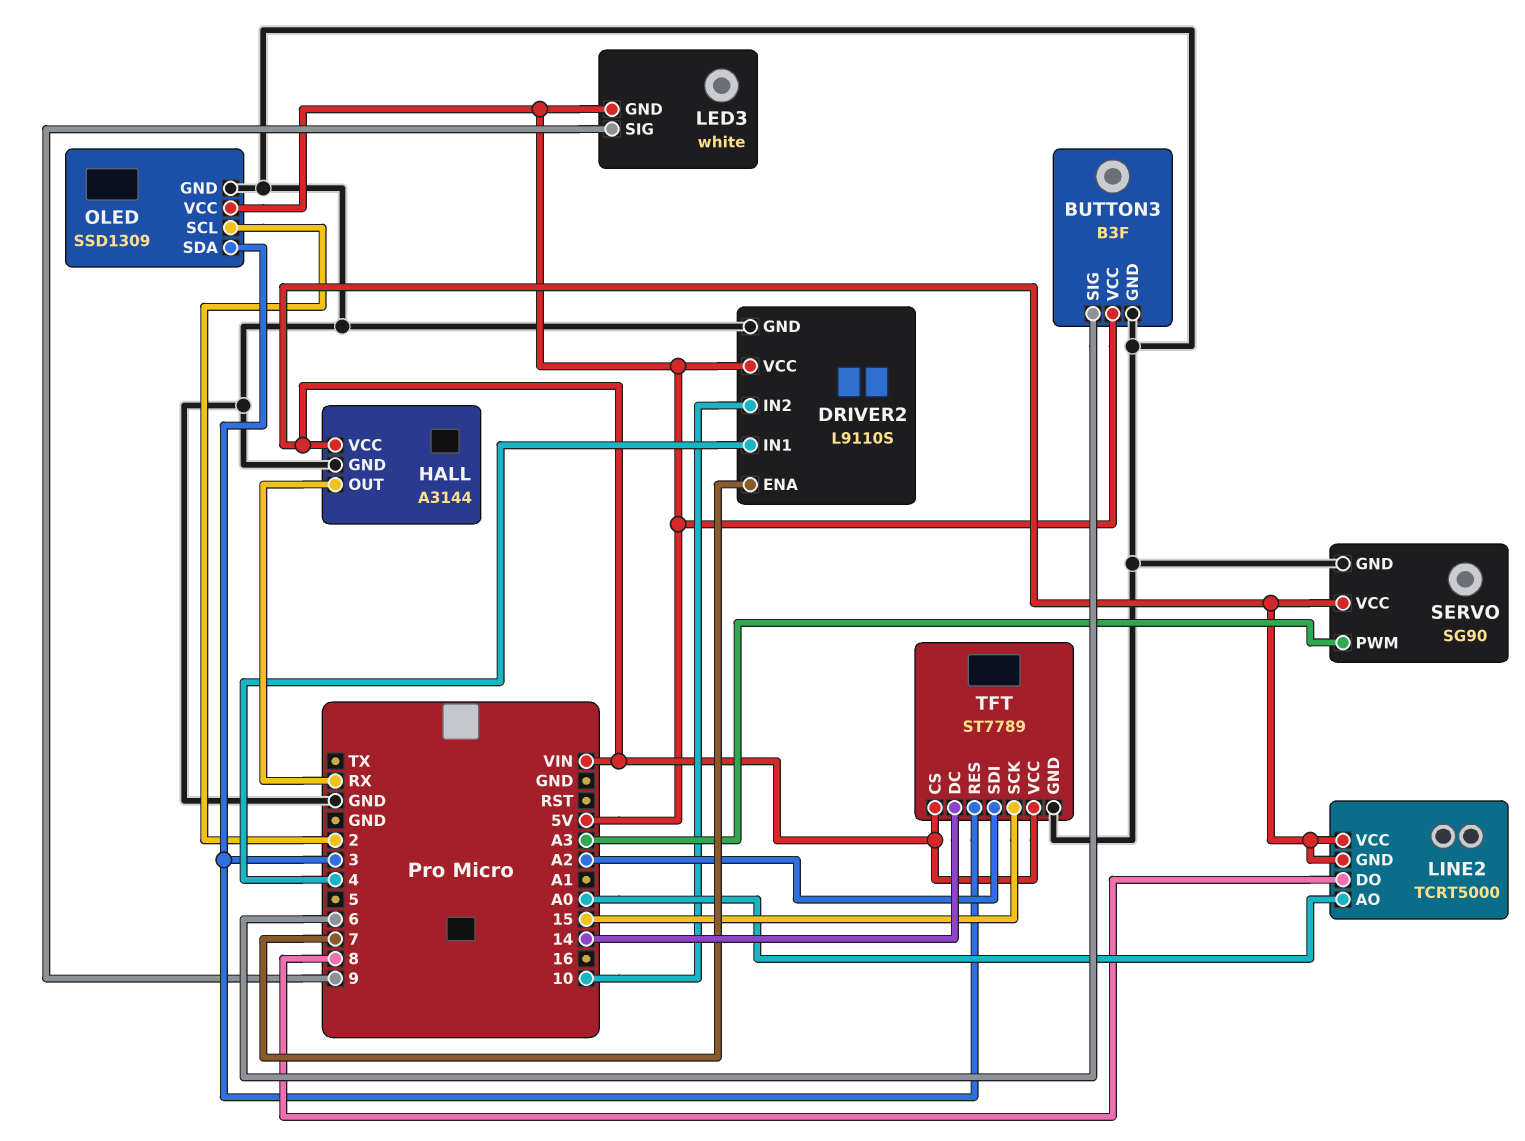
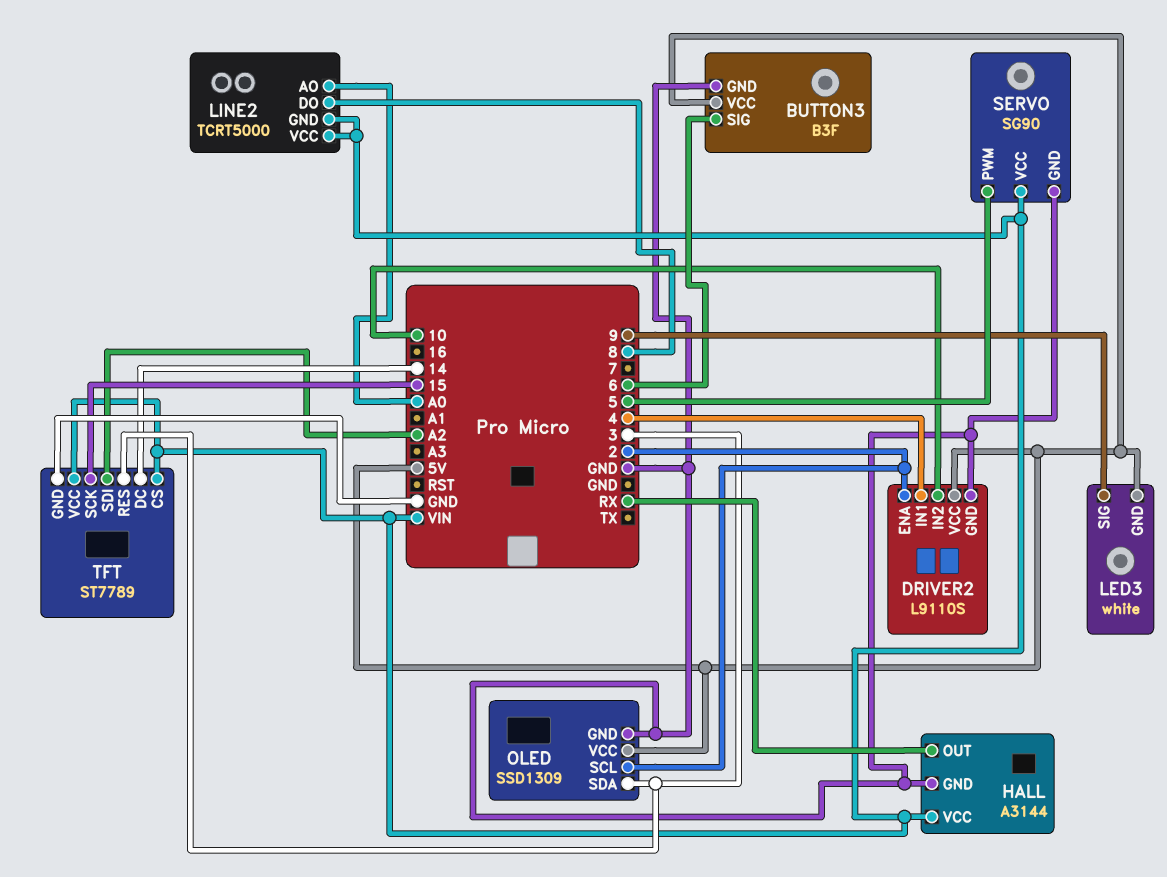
DRIVER2 pin ENA: 7 -> 2
SERVO pin PWM: A3 -> 5

